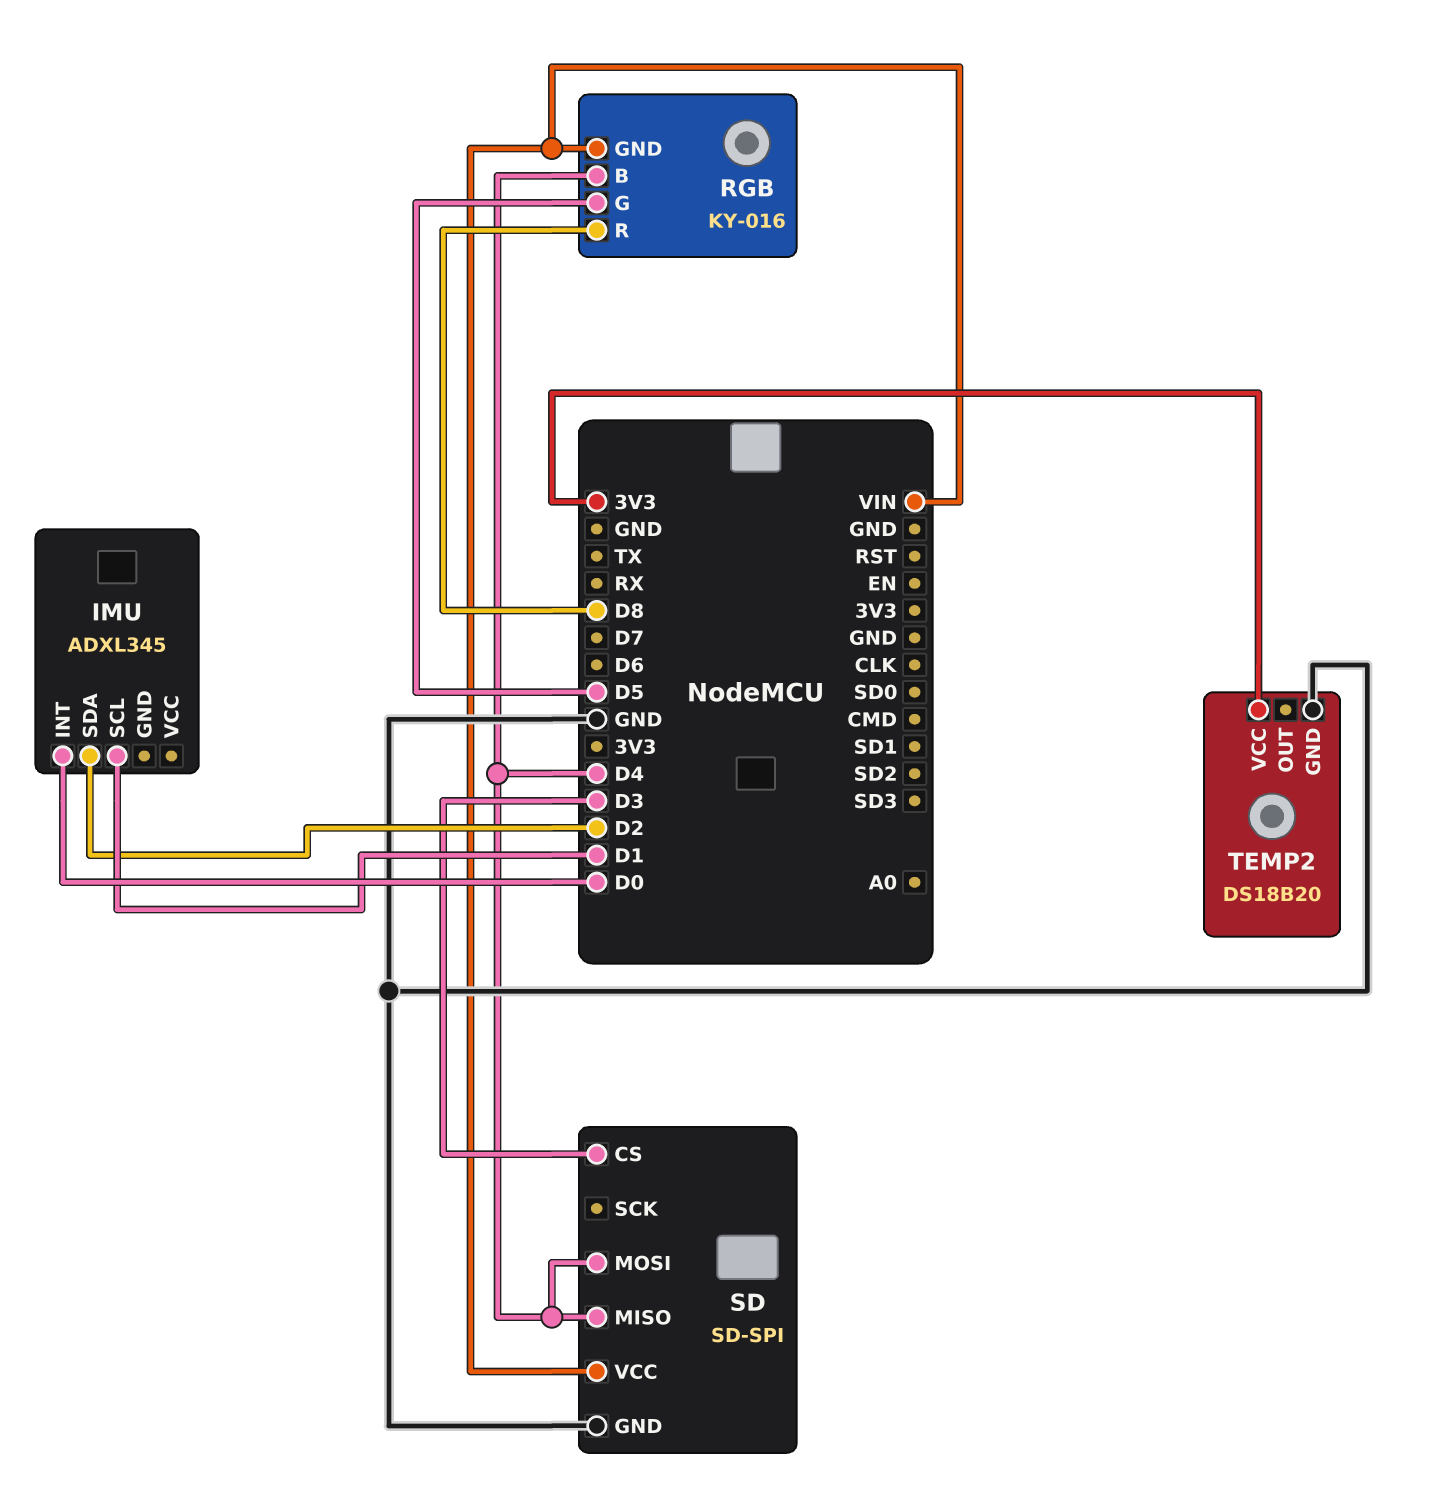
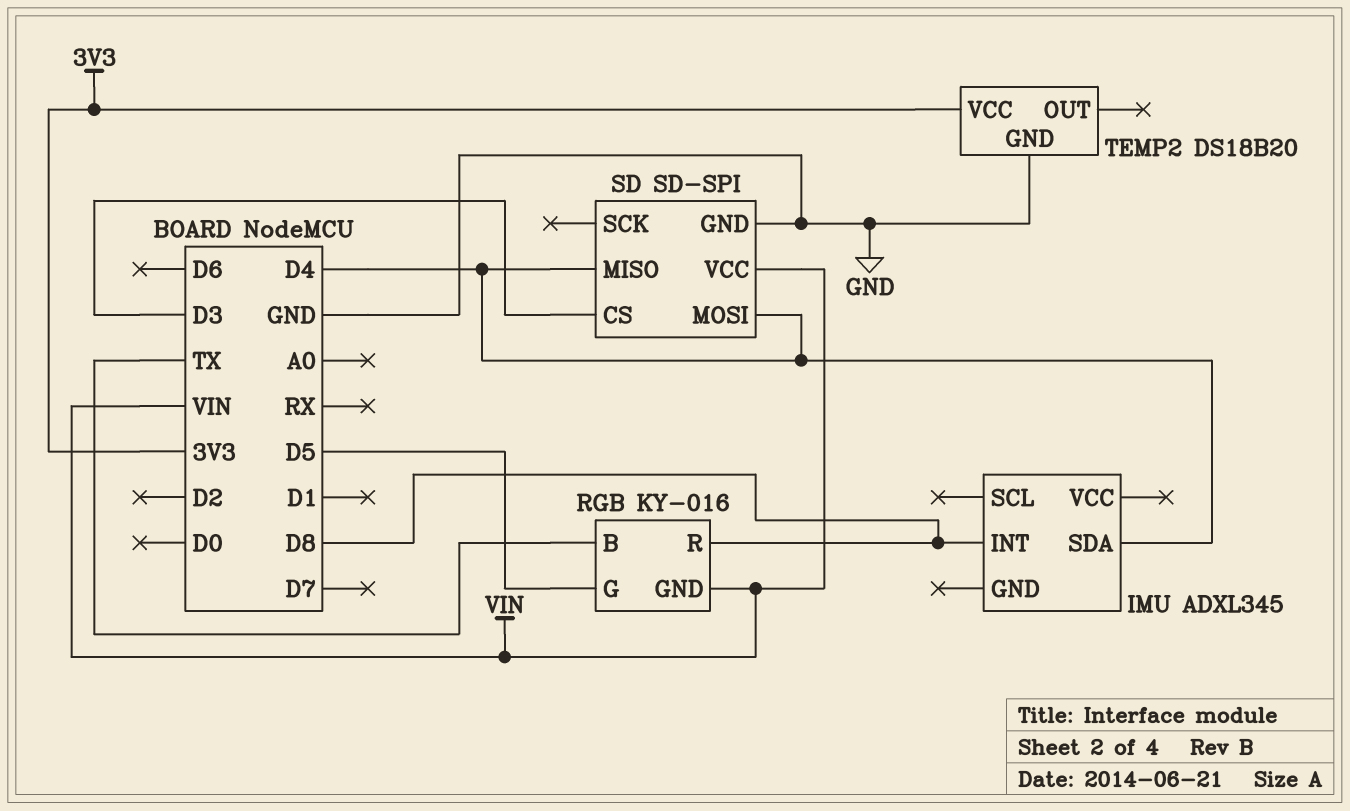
IMU pin INT: D0 -> D8
IMU pin SCL: D1 -> none
IMU pin SDA: D2 -> D4
RGB pin B: D4 -> TX

